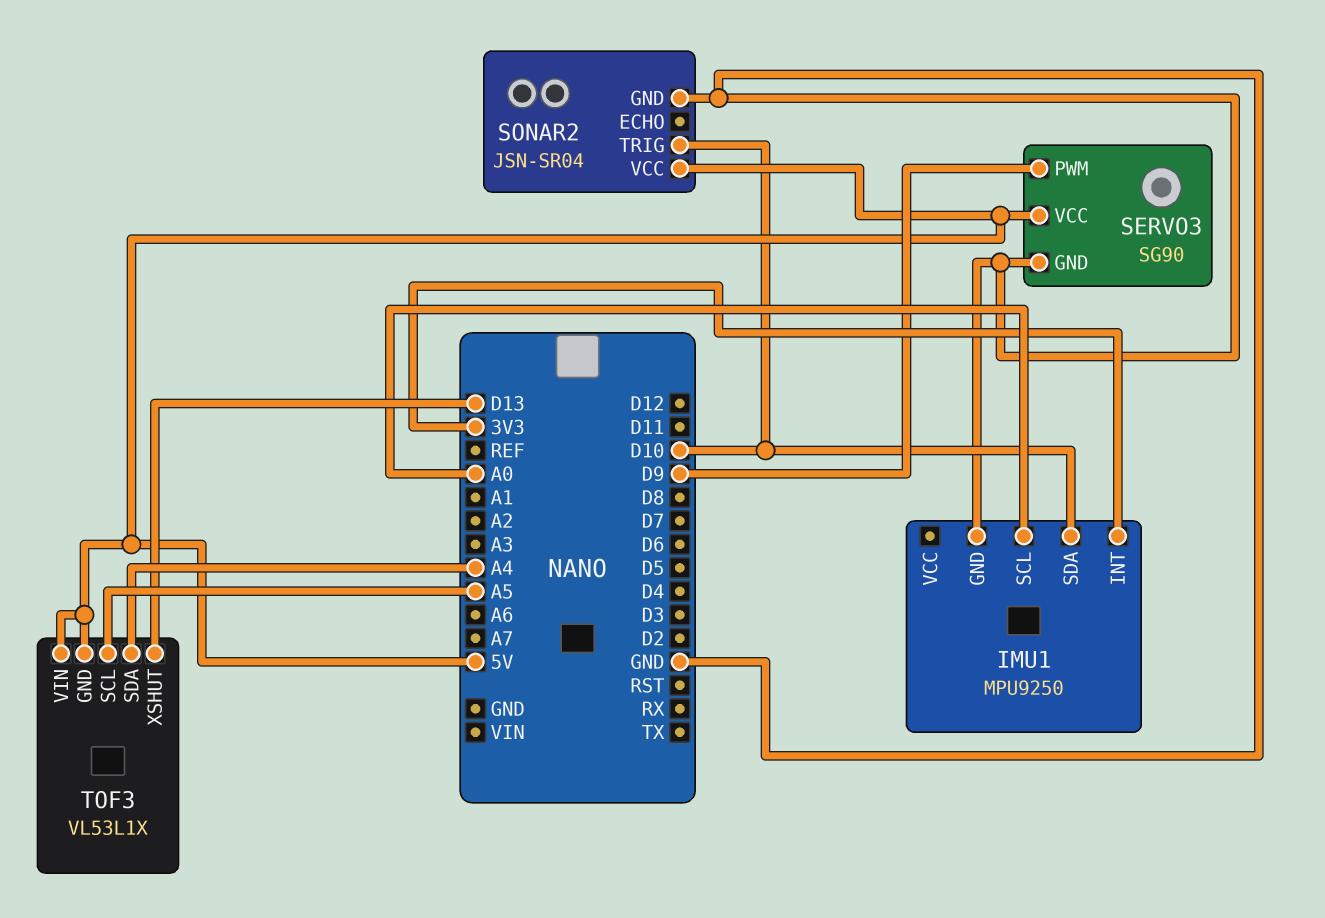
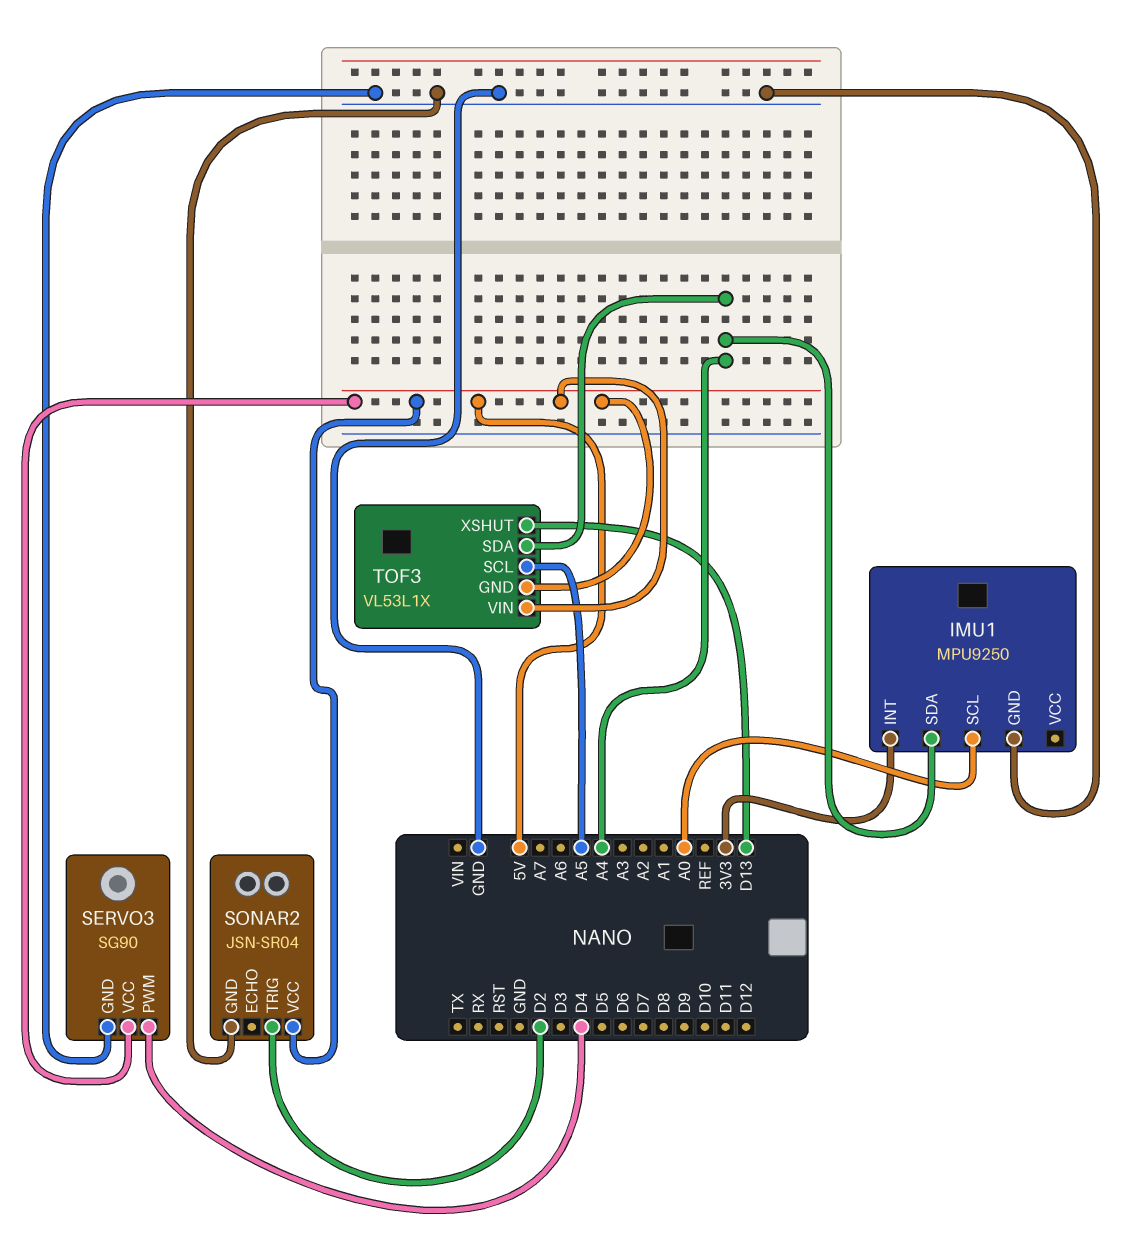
IMU1 pin SDA: D10 -> A4
SERVO3 pin PWM: D9 -> D4
SONAR2 pin TRIG: D10 -> D2

